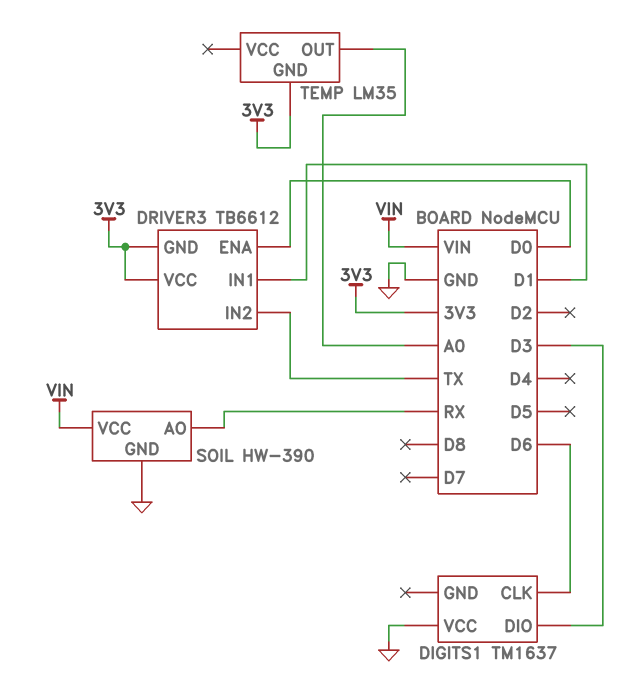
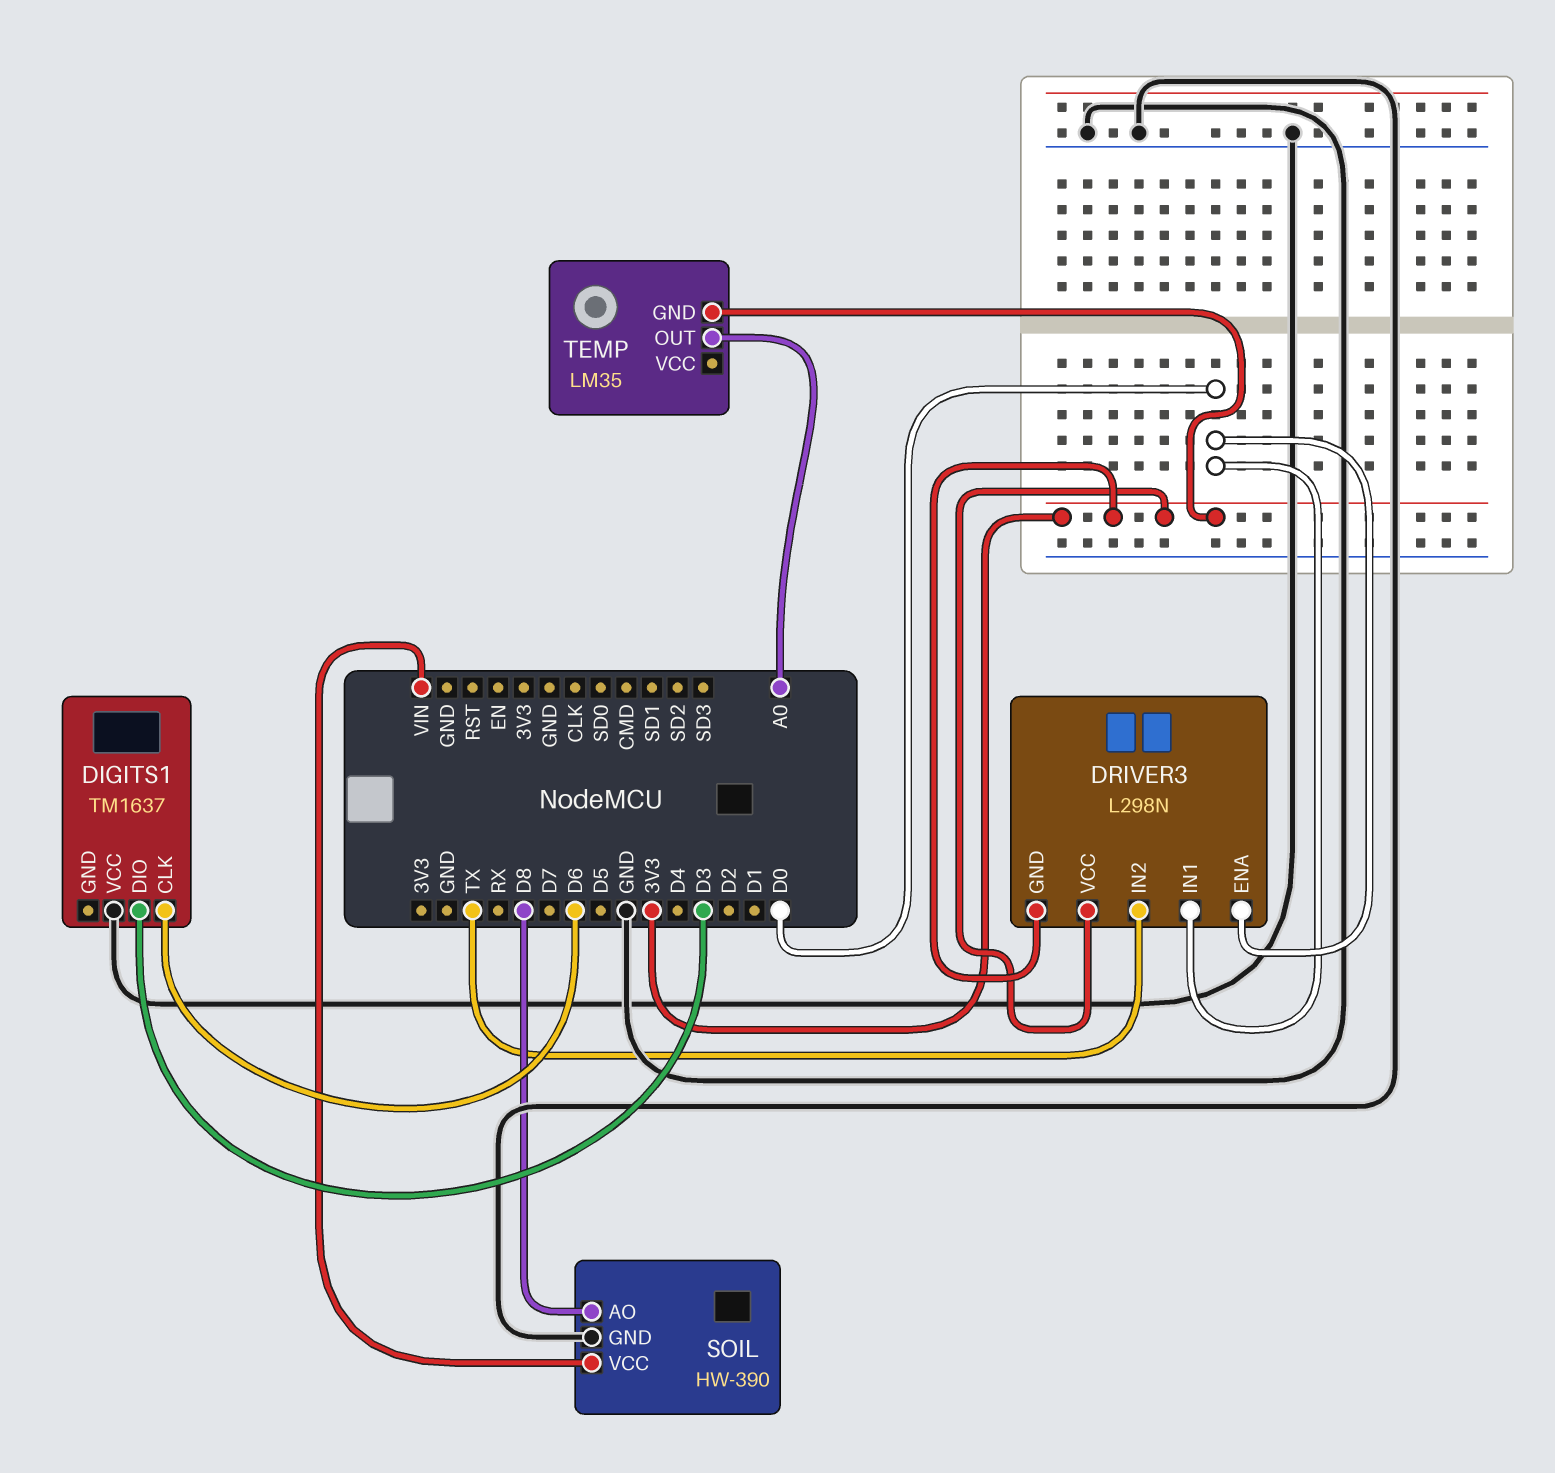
DRIVER3: TB6612 -> L298N
DRIVER3 pin IN1: D1 -> D0
SOIL pin AO: RX -> D8

